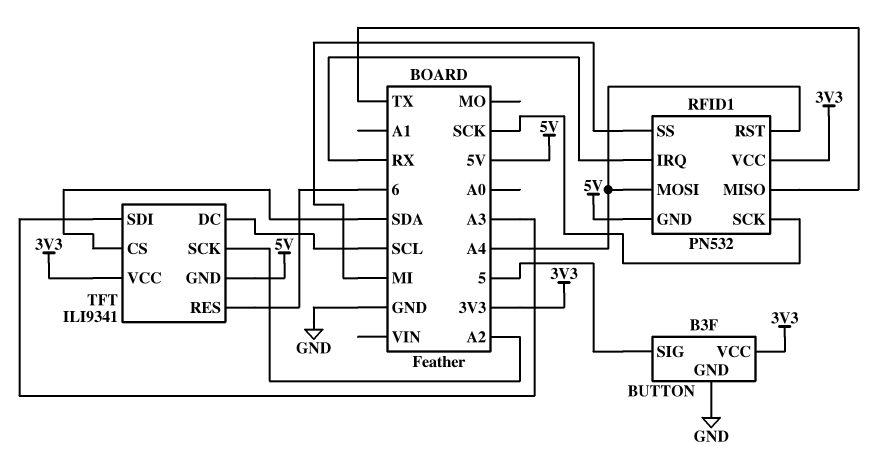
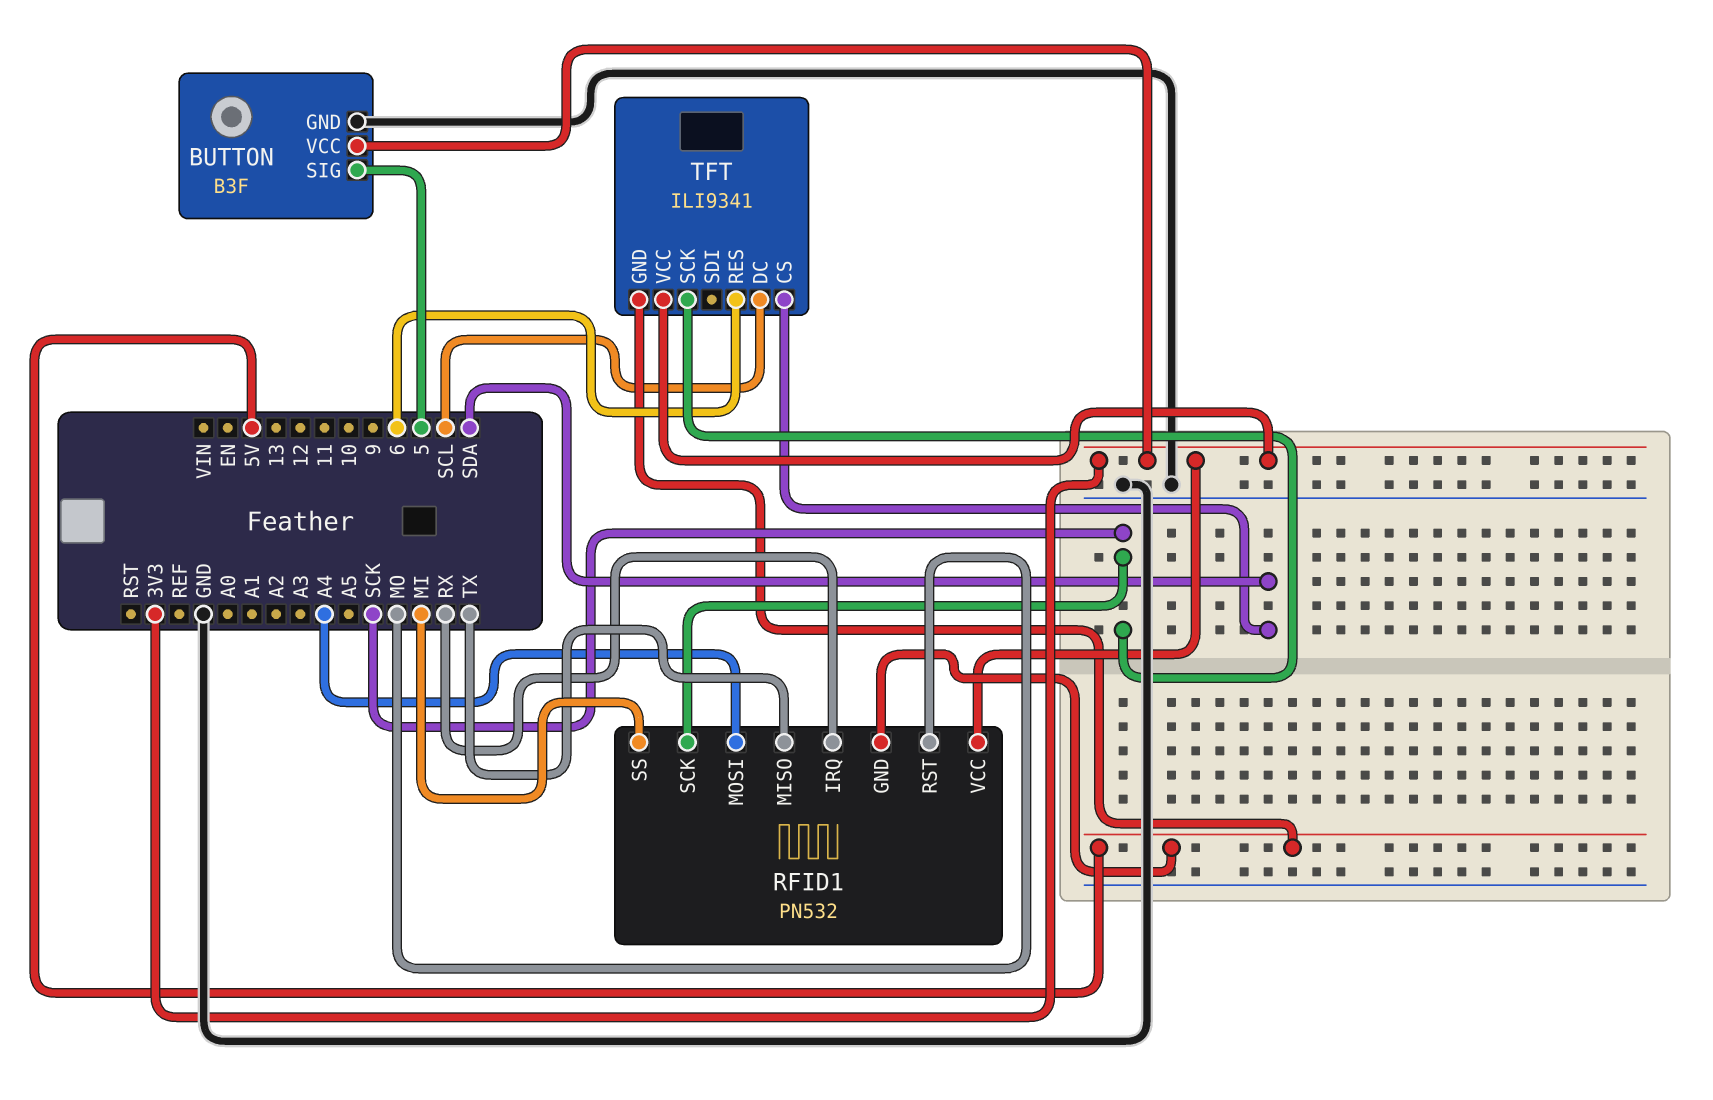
RFID1 pin RST: A4 -> MO
TFT pin SCK: A2 -> SCK
TFT pin SDI: A3 -> none

